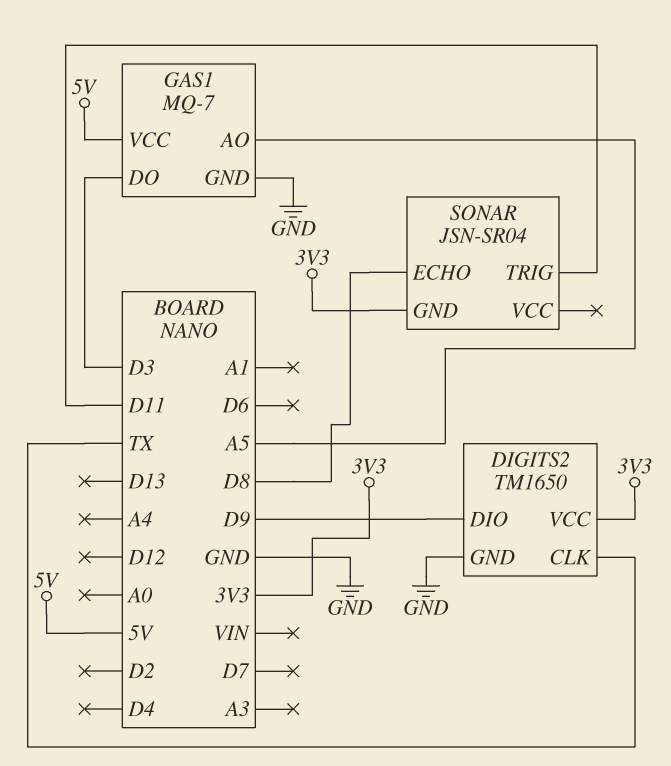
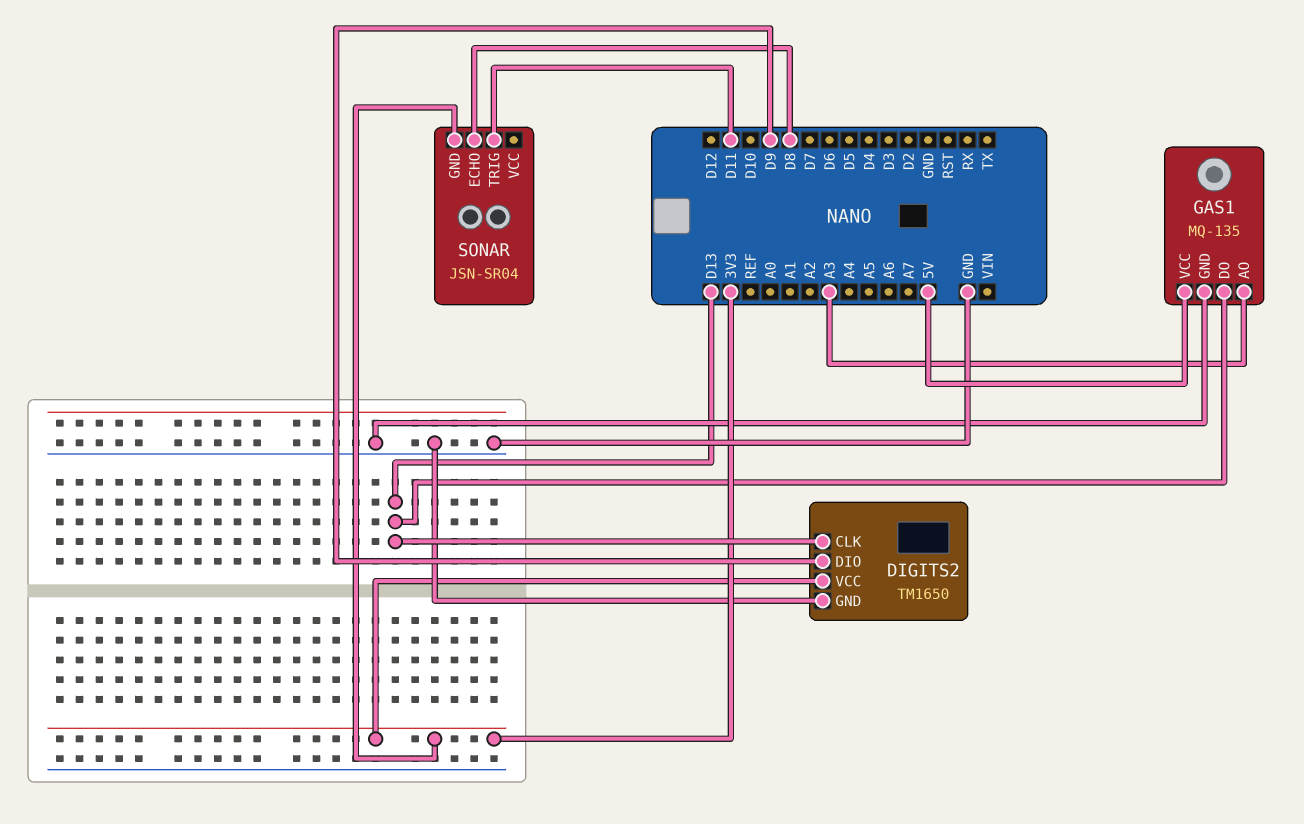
DIGITS2 pin CLK: TX -> D13
GAS1: MQ-7 -> MQ-135
GAS1 pin AO: A5 -> A3
GAS1 pin DO: D3 -> D13

